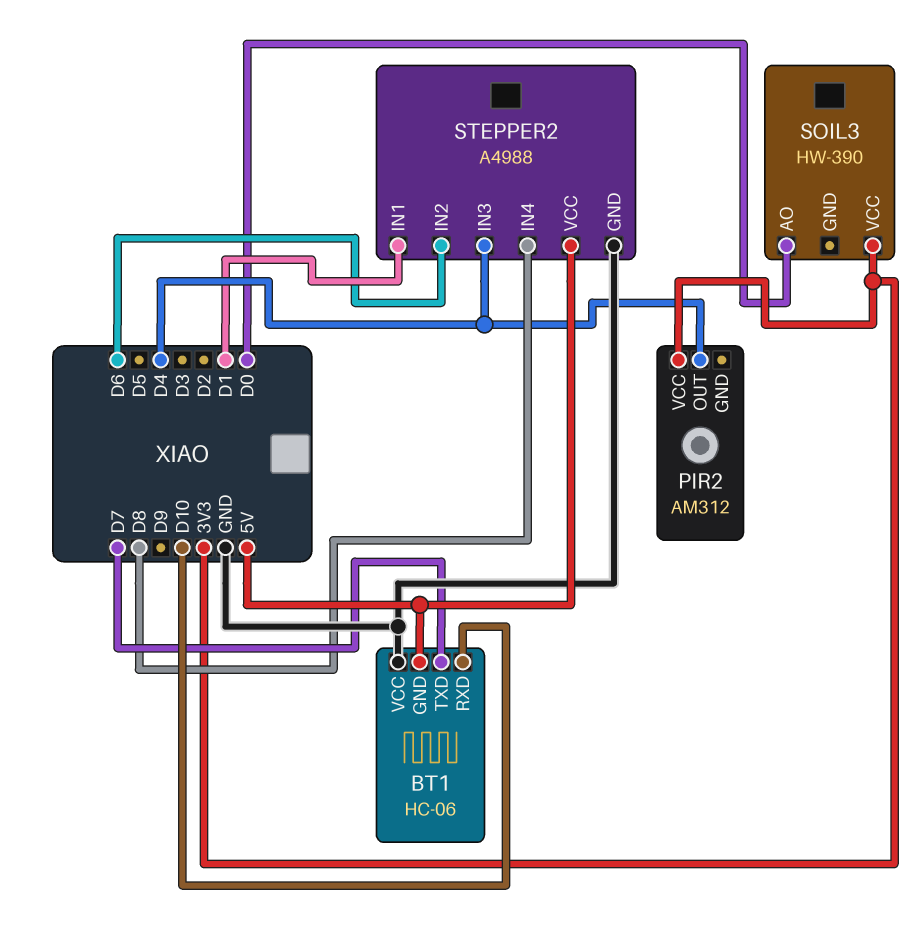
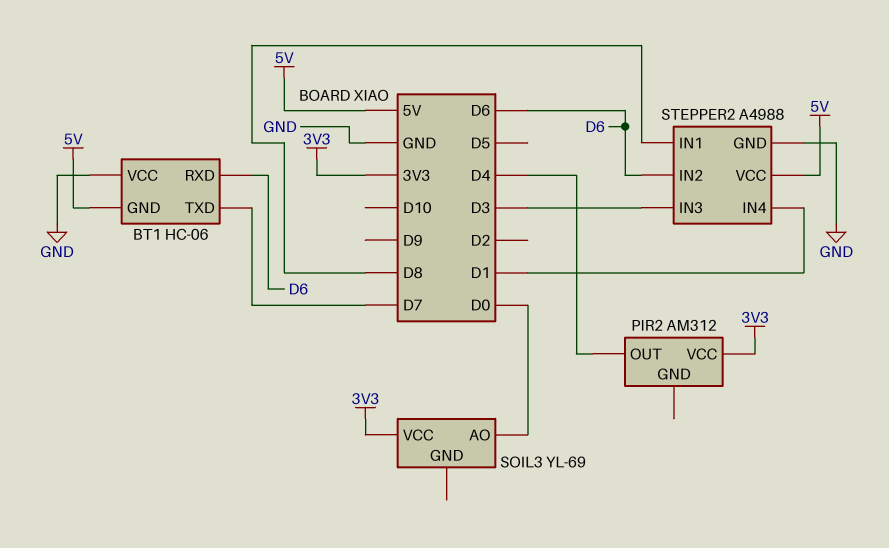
BT1 pin RXD: D10 -> D6
SOIL3: HW-390 -> YL-69
STEPPER2 pin IN1: D1 -> D8
STEPPER2 pin IN3: D4 -> D3
STEPPER2 pin IN4: D8 -> D1

